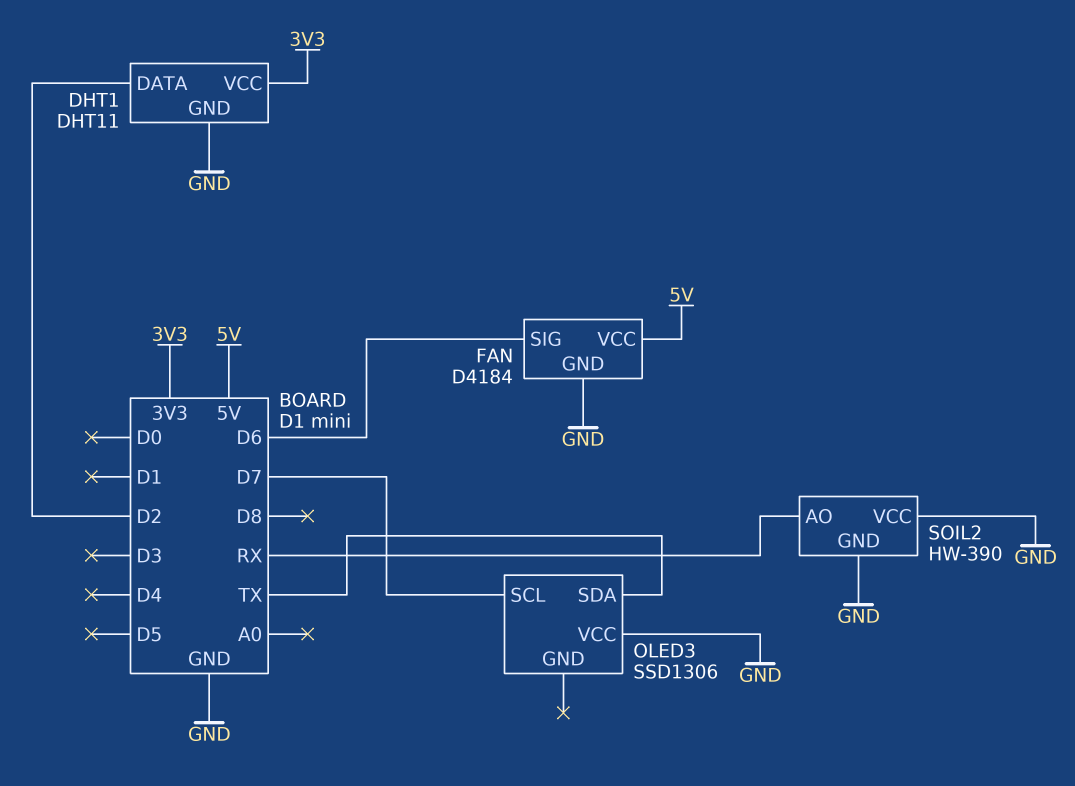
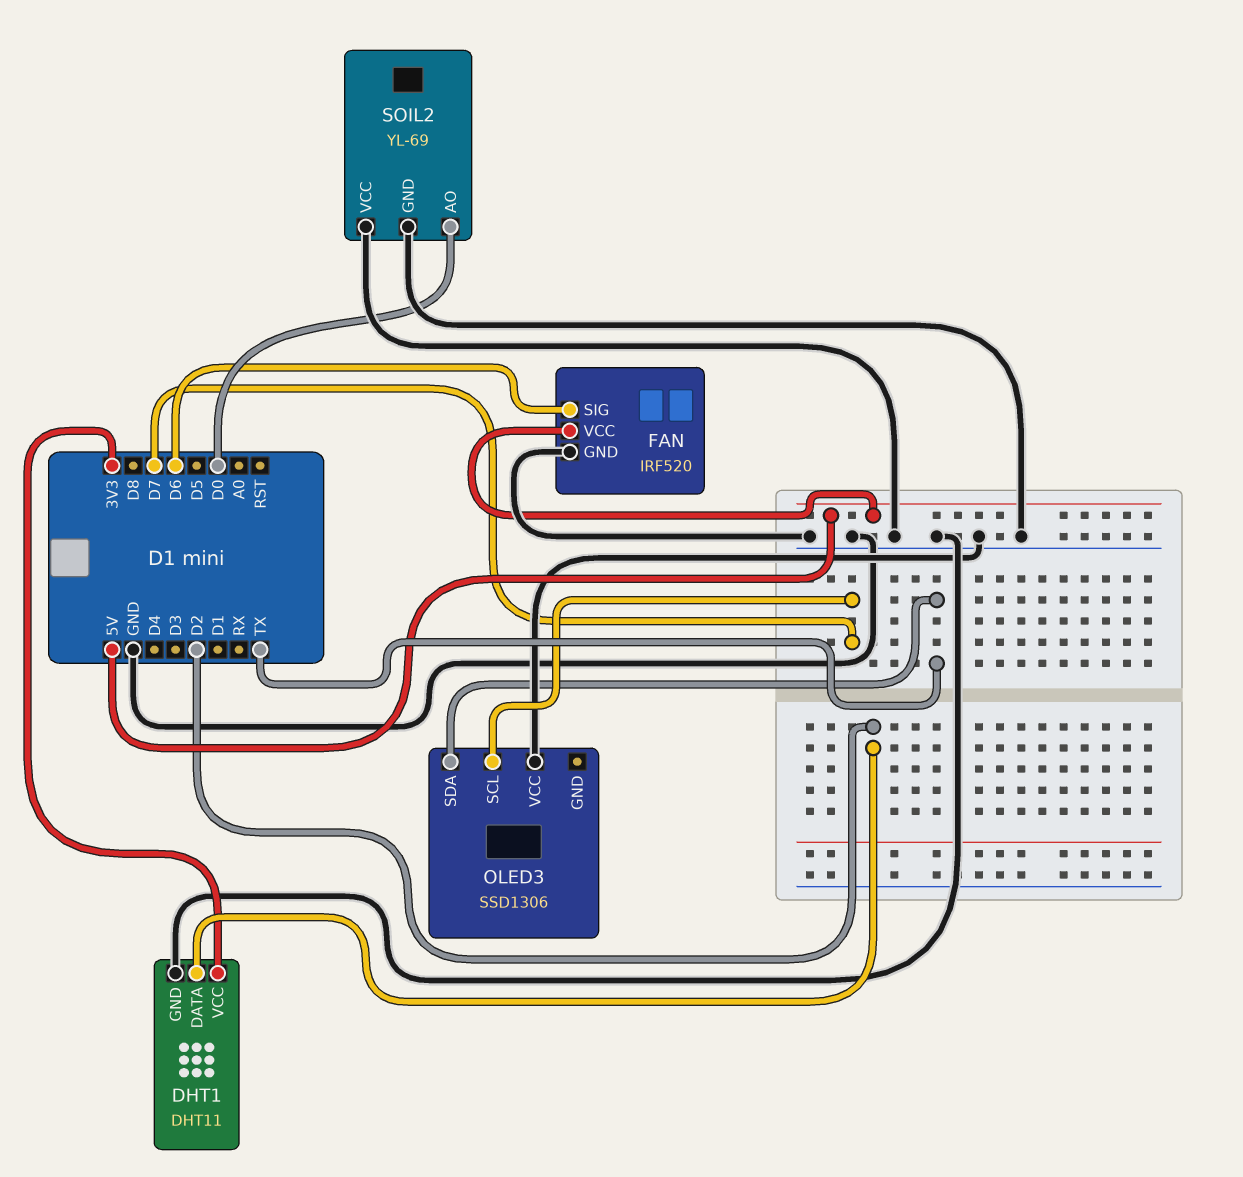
FAN: D4184 -> IRF520
SOIL2: HW-390 -> YL-69
SOIL2 pin AO: RX -> D0

